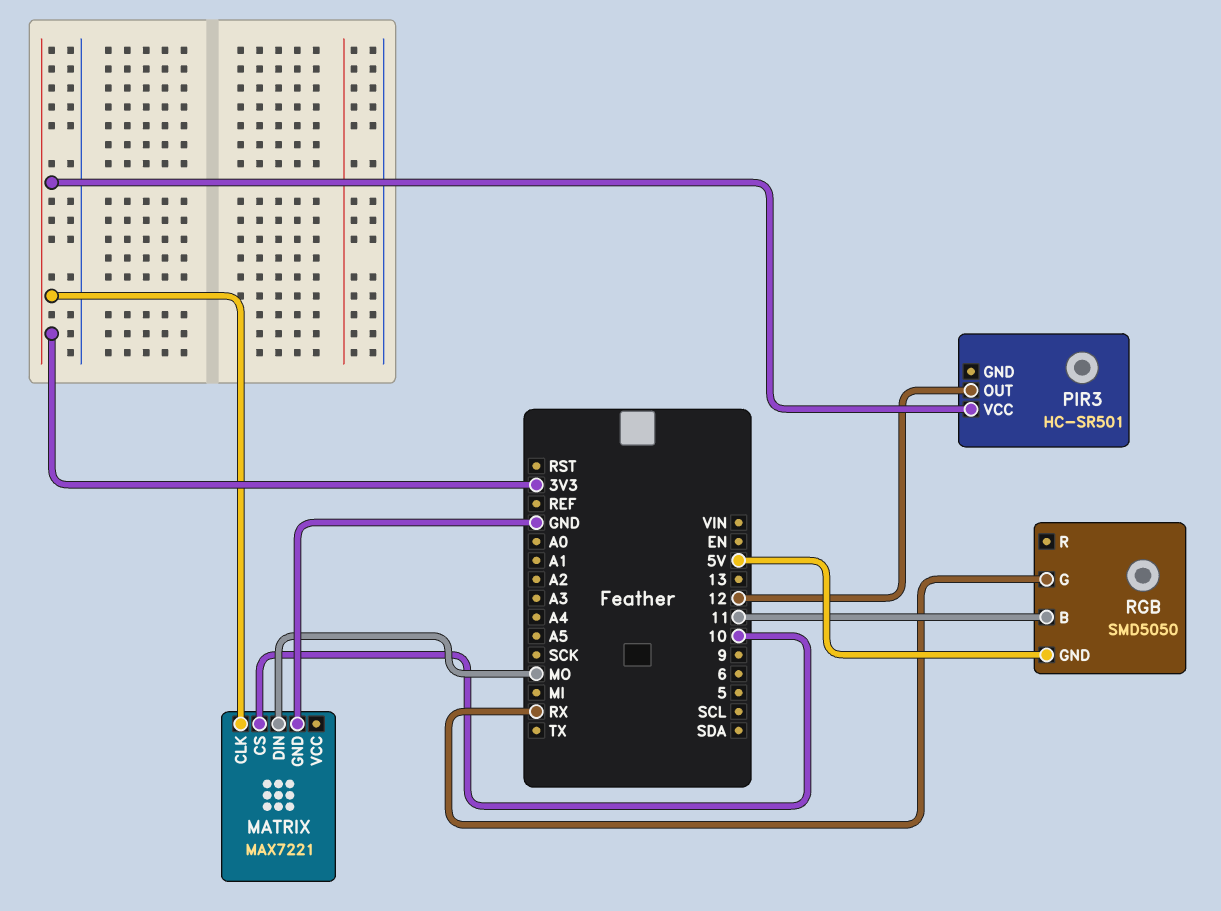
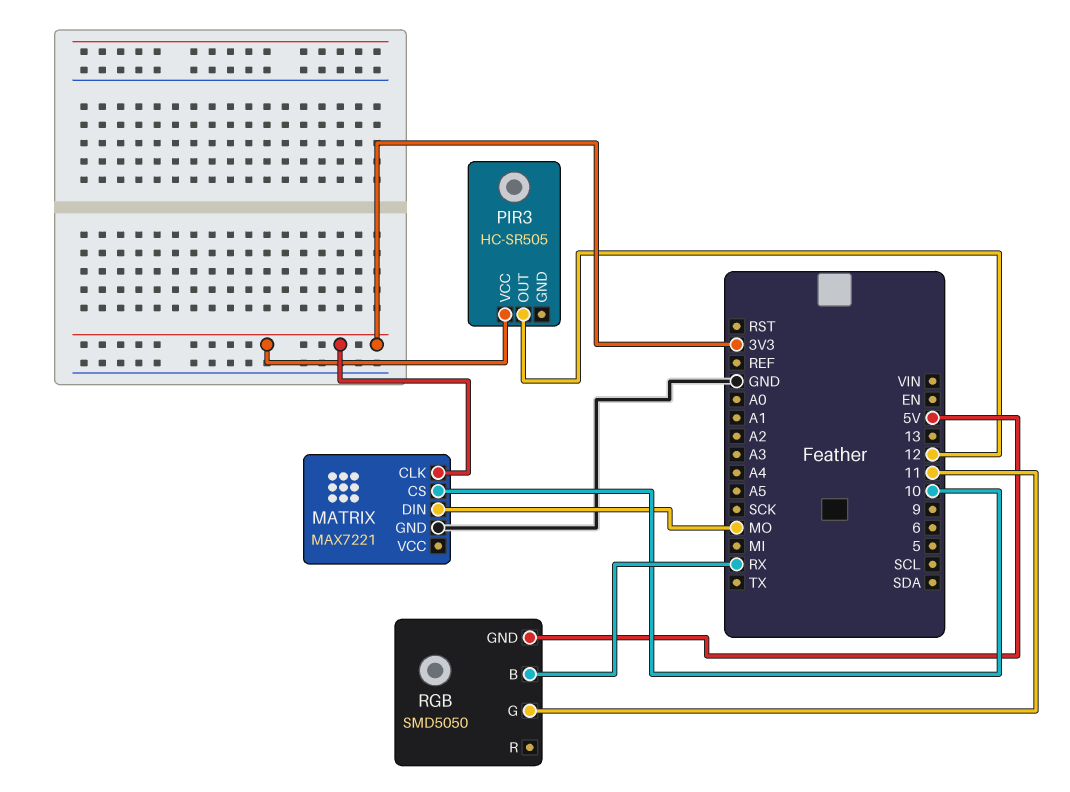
PIR3: HC-SR501 -> HC-SR505
RGB pin B: 11 -> RX
RGB pin G: RX -> 11

